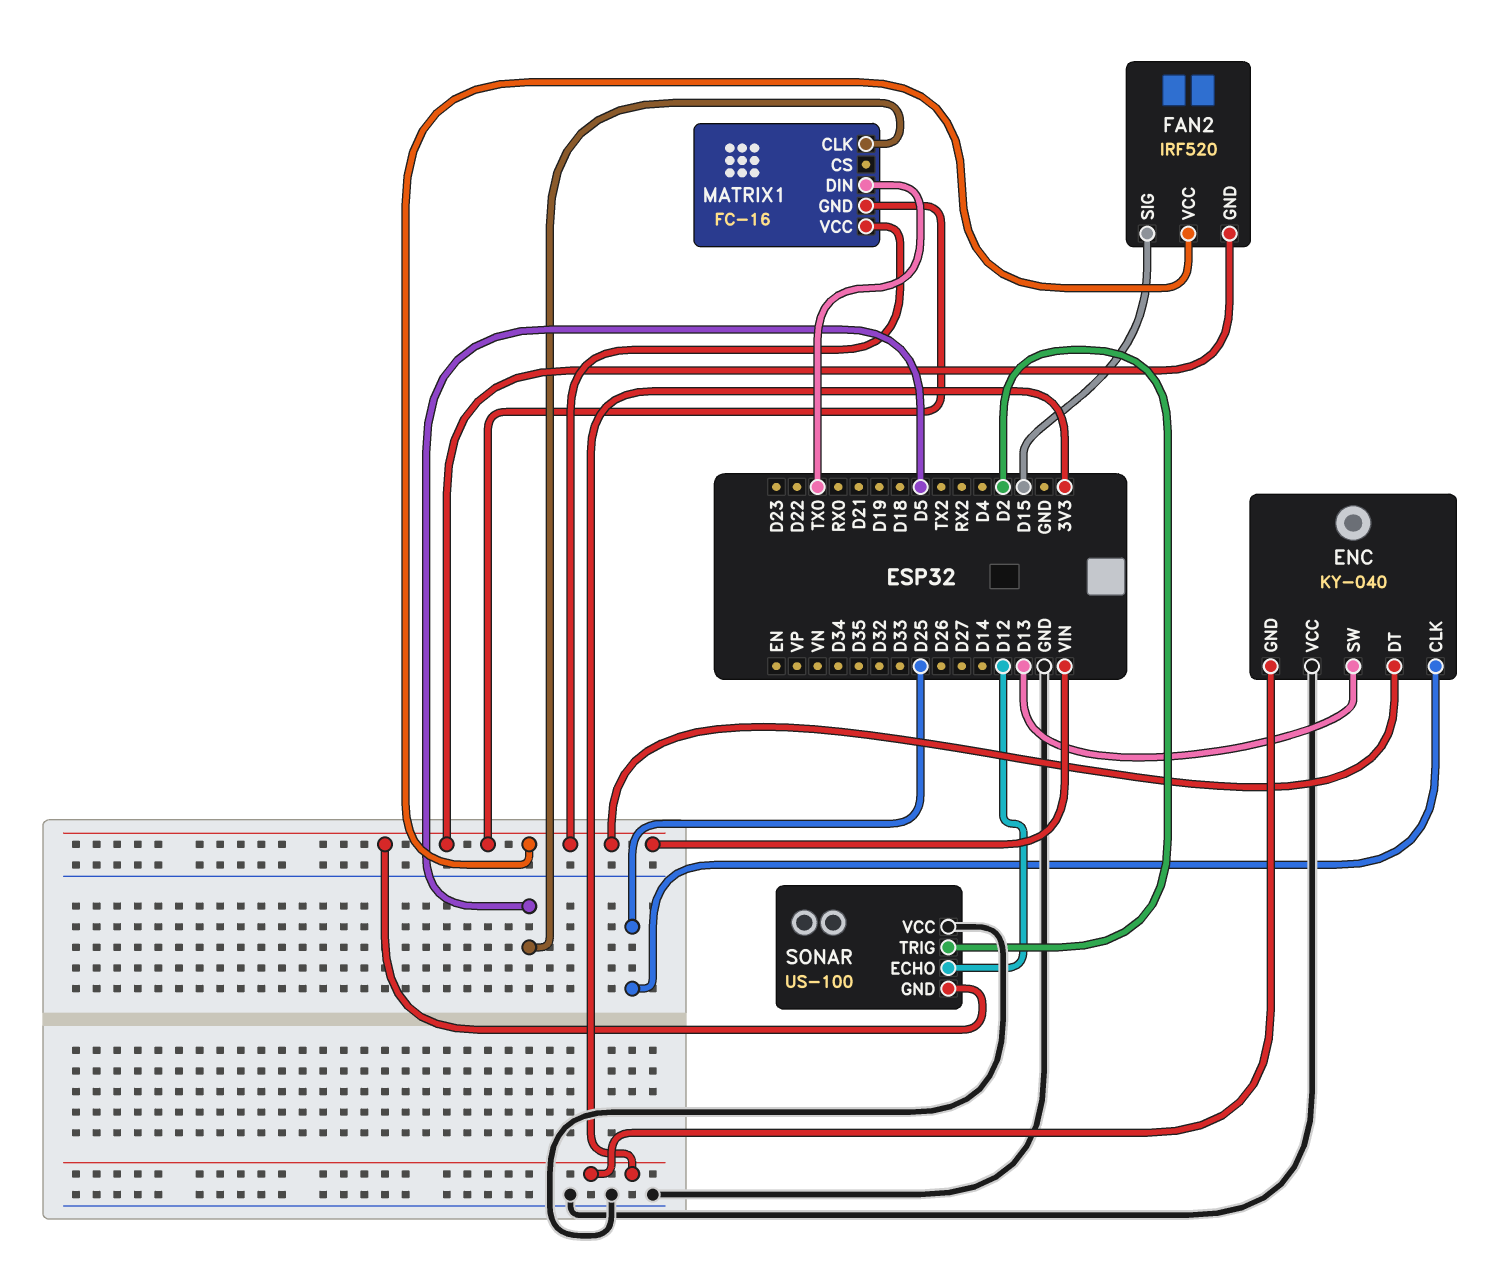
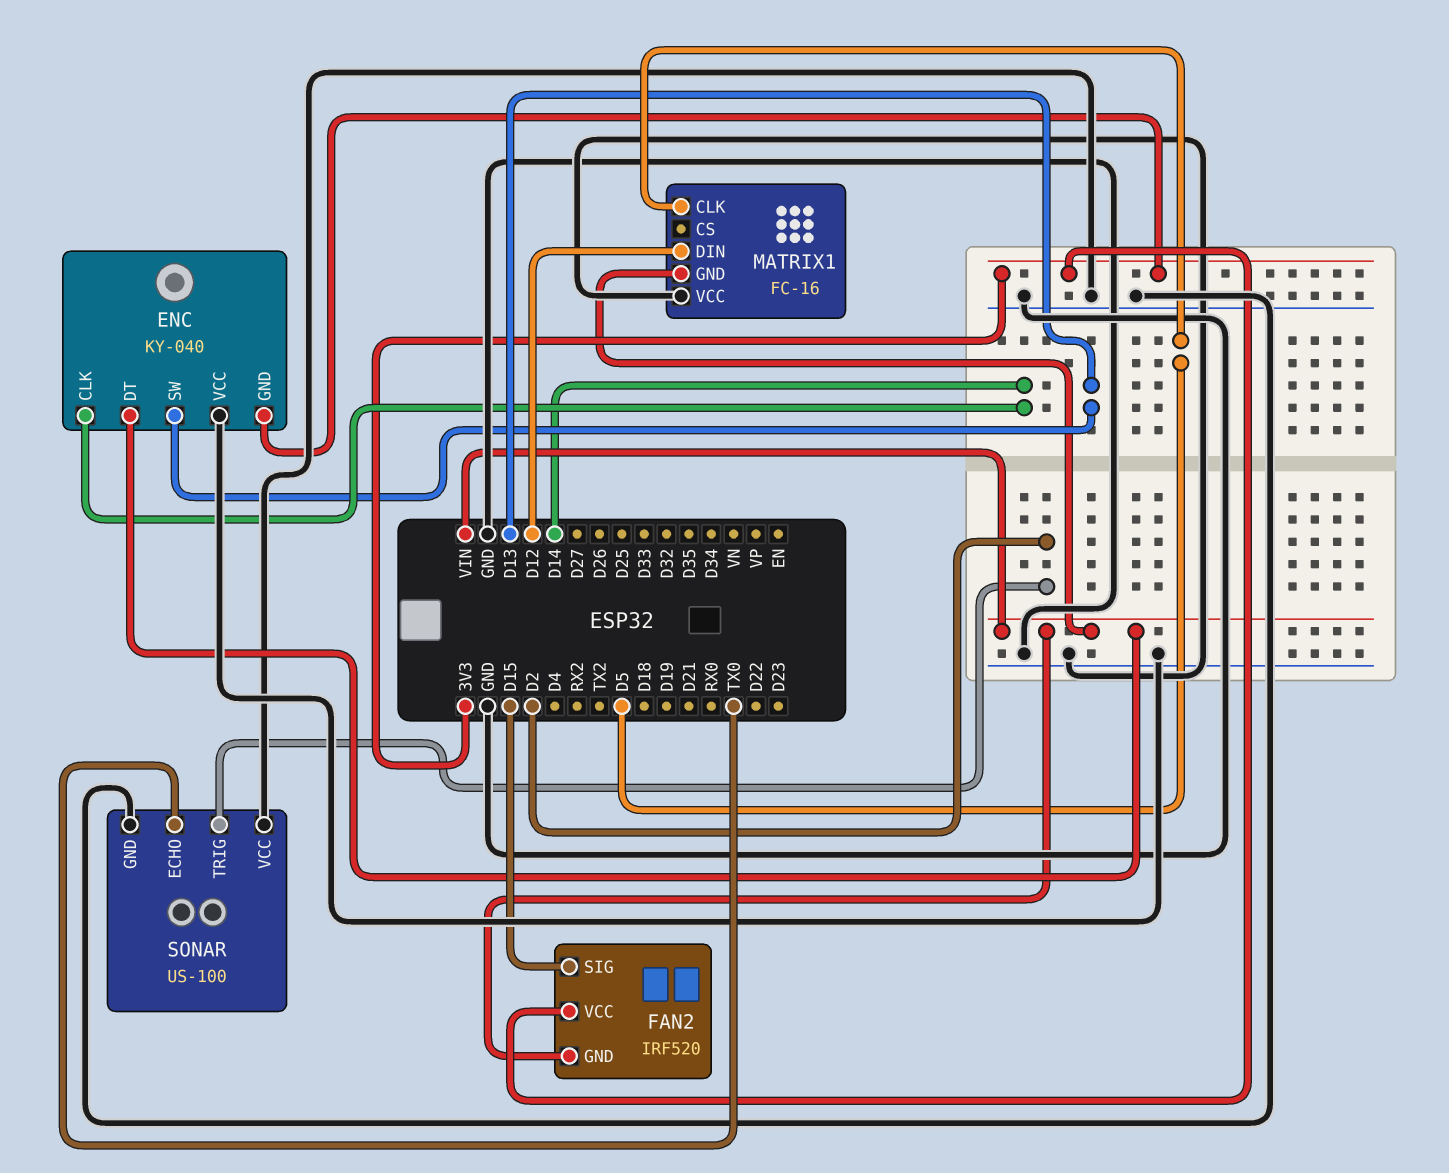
ENC pin CLK: D25 -> D14
FAN2 pin VCC: VIN -> 3V3
MATRIX1 pin DIN: TX0 -> D12
MATRIX1 pin VCC: VIN -> GND
SONAR pin ECHO: D12 -> TX0
SONAR pin GND: VIN -> GND

